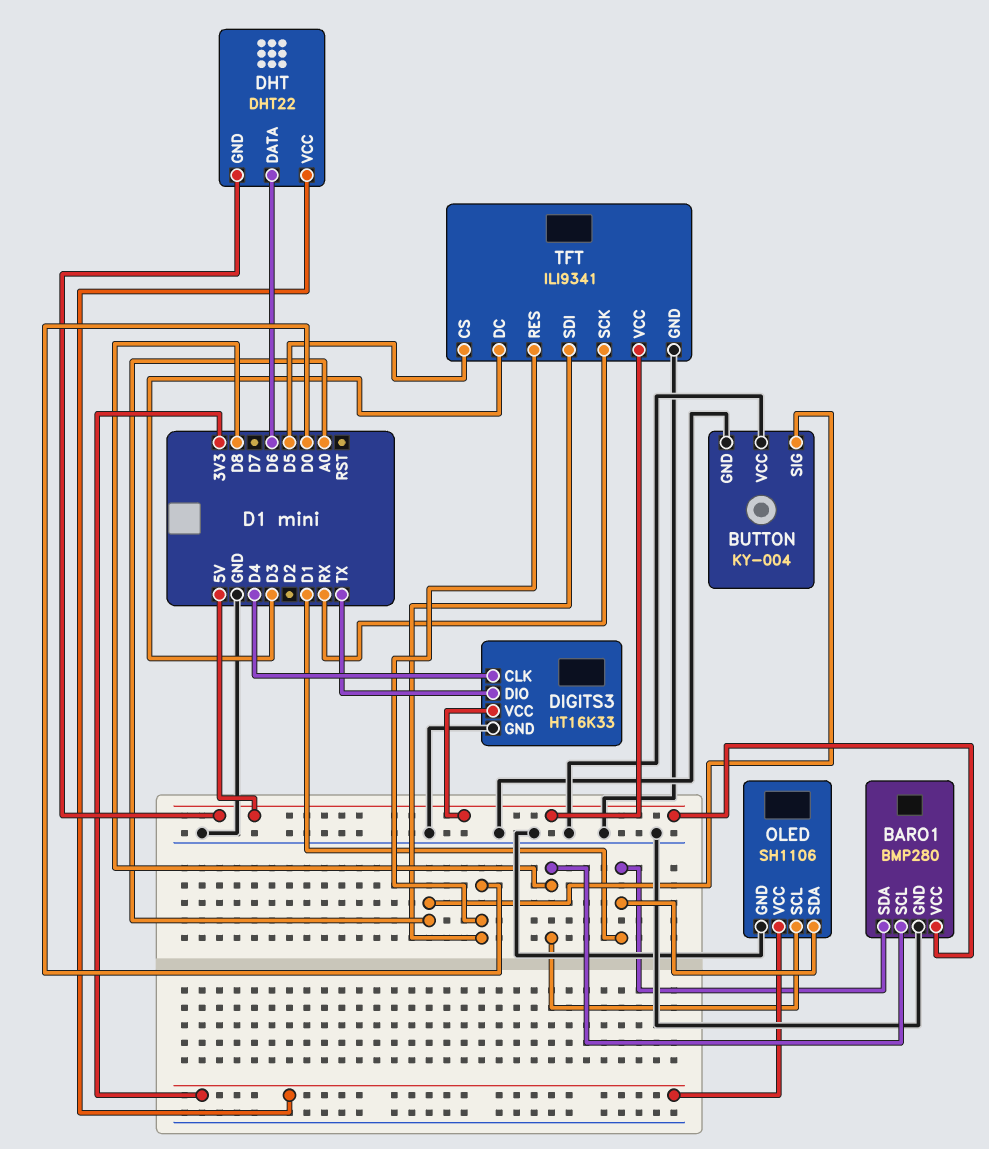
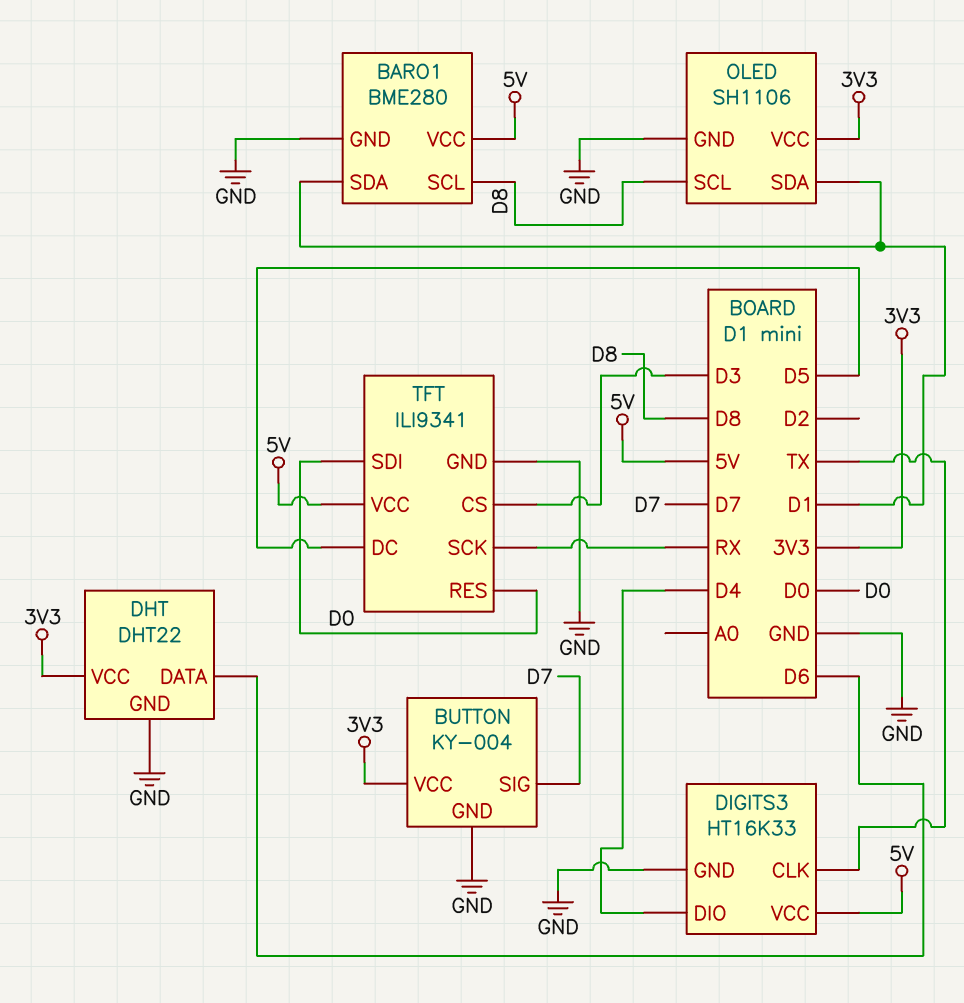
BARO1: BMP280 -> BME280
BUTTON pin SIG: A0 -> D7
BUTTON pin VCC: GND -> 3V3
DHT pin GND: 5V -> GND
DIGITS3 pin CLK: D4 -> TX
DIGITS3 pin DIO: TX -> D4
TFT pin CS: D5 -> D3
TFT pin DC: D3 -> D5

